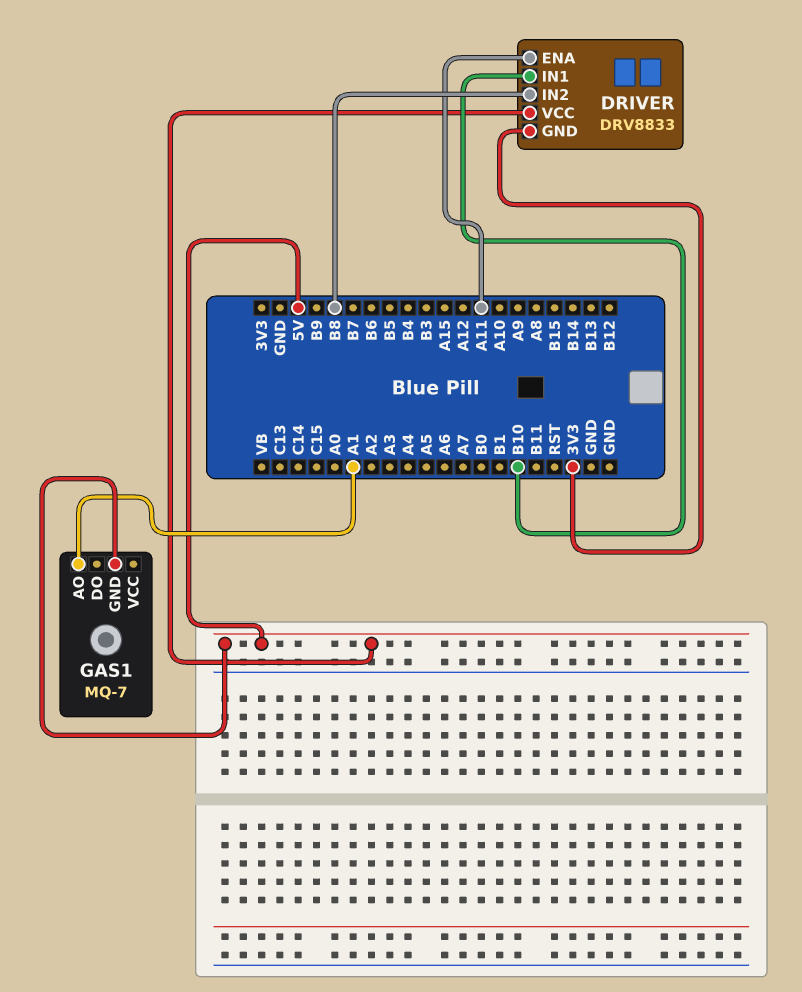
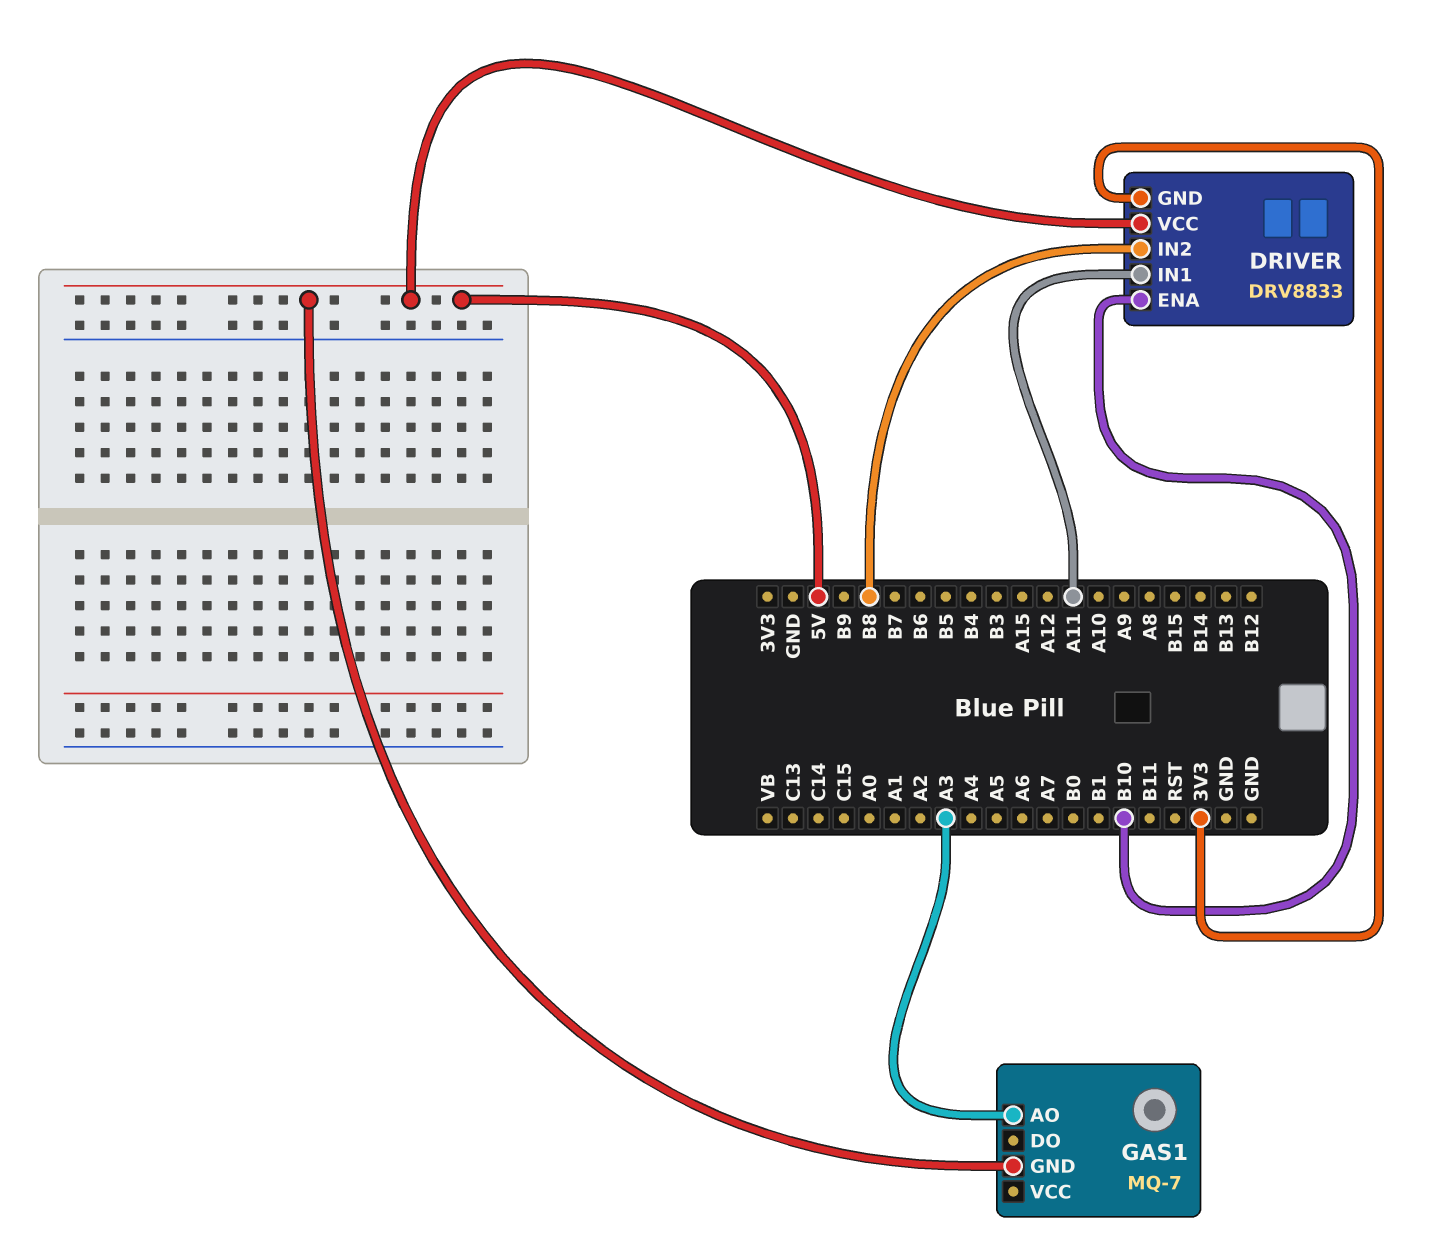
DRIVER pin ENA: A11 -> B10
DRIVER pin IN1: B10 -> A11
GAS1 pin AO: A1 -> A3

